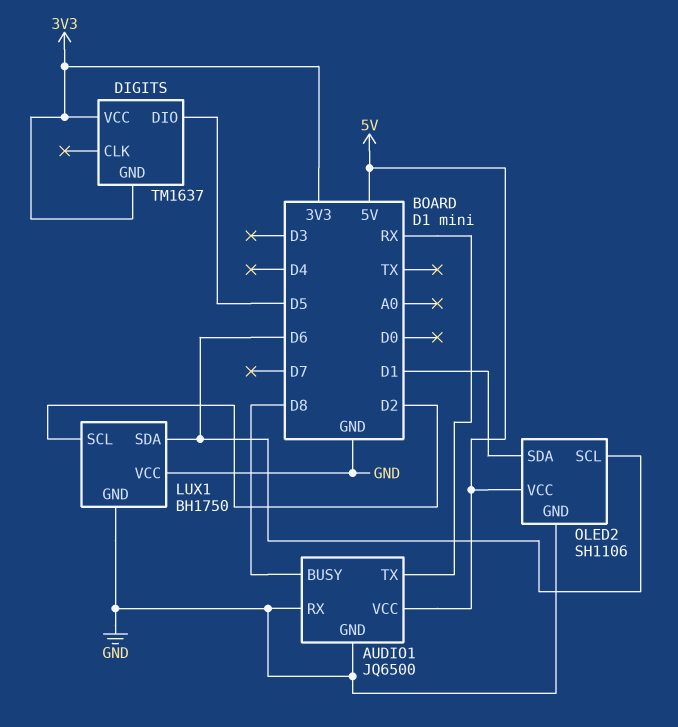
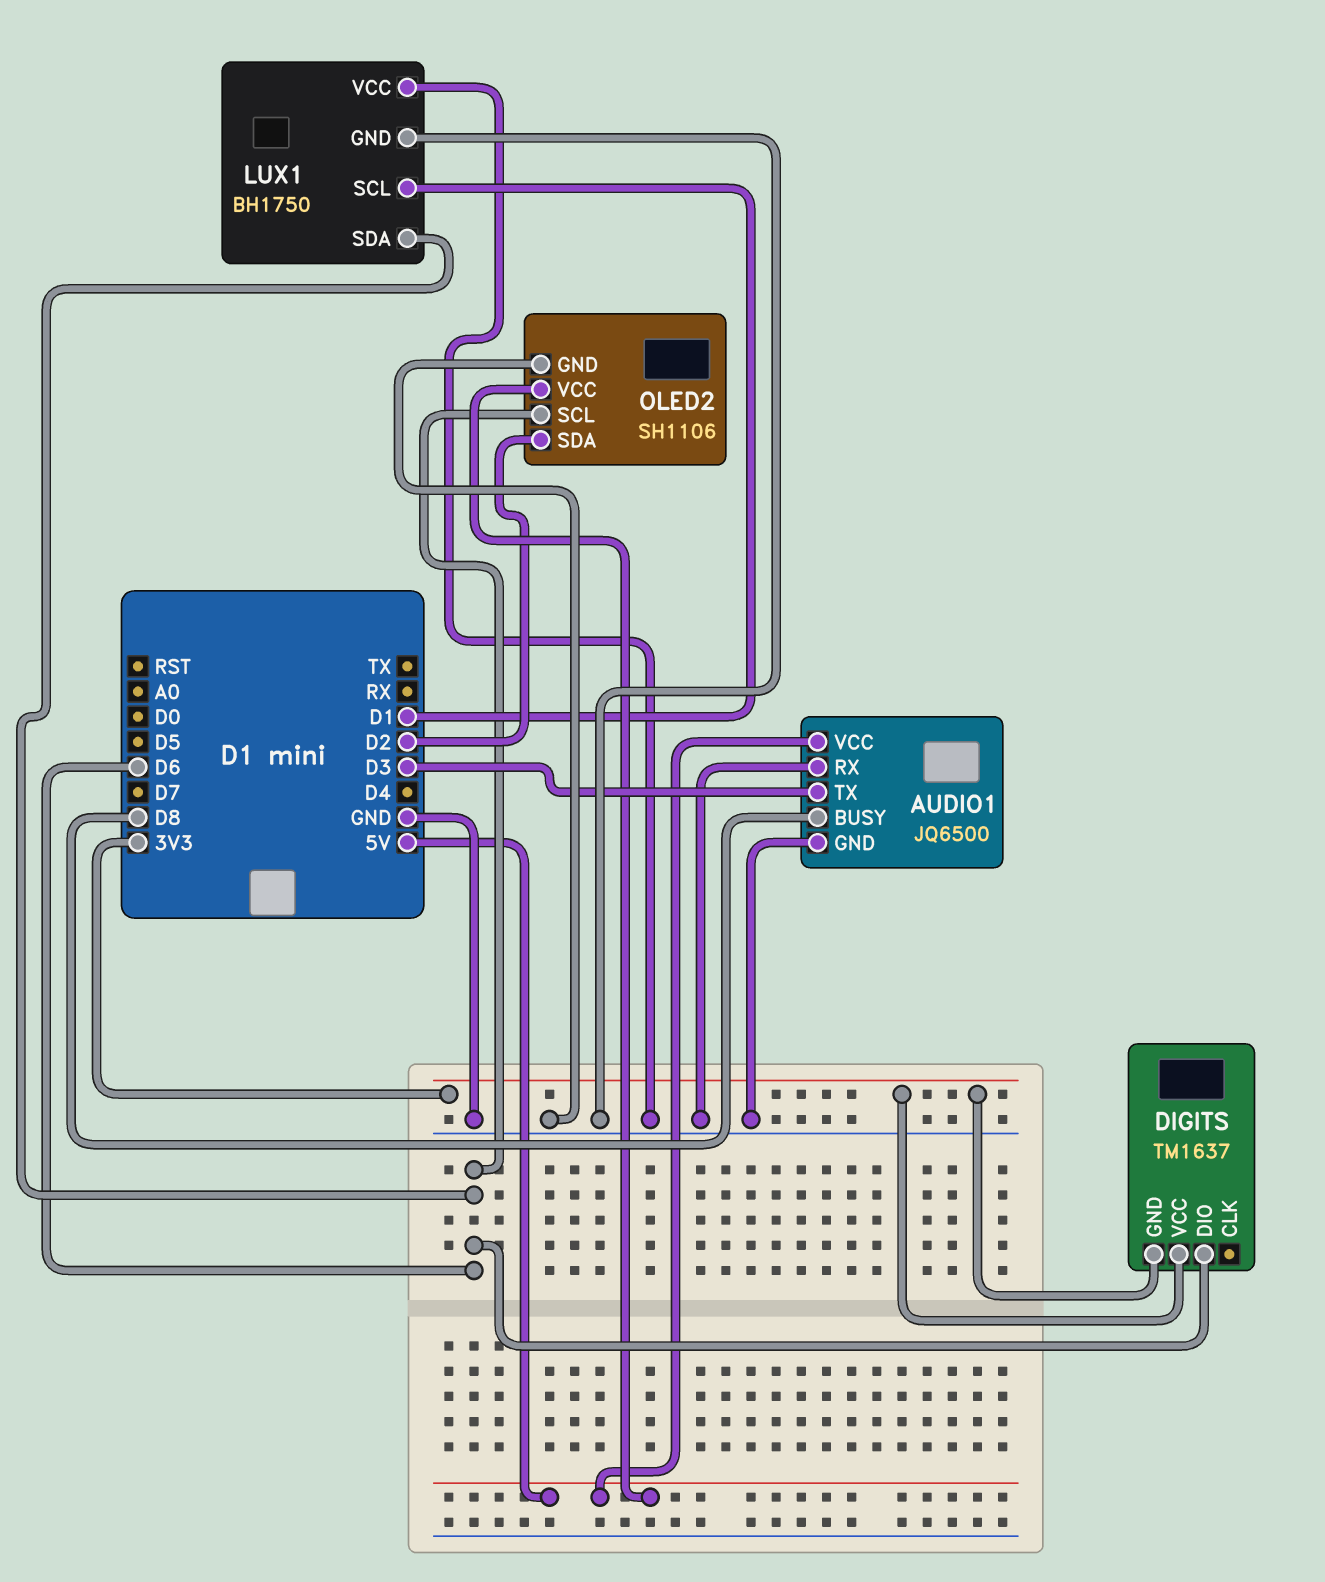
AUDIO1 pin TX: RX -> D3
DIGITS pin DIO: D5 -> D6
LUX1 pin SCL: D2 -> D1
OLED2 pin SDA: D1 -> D2

